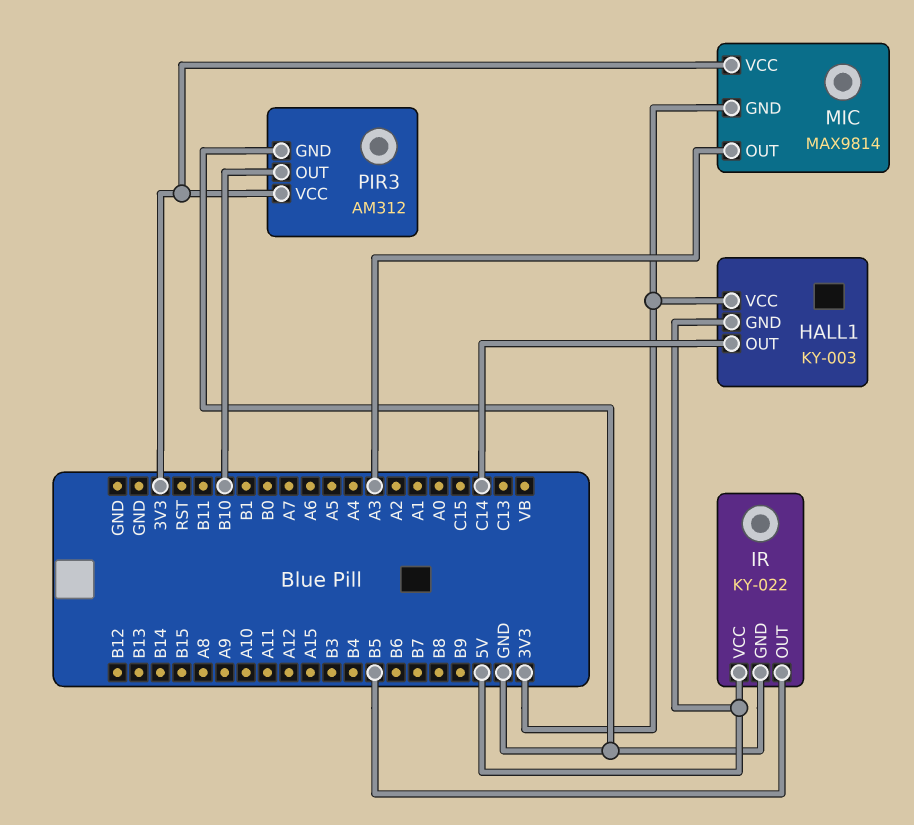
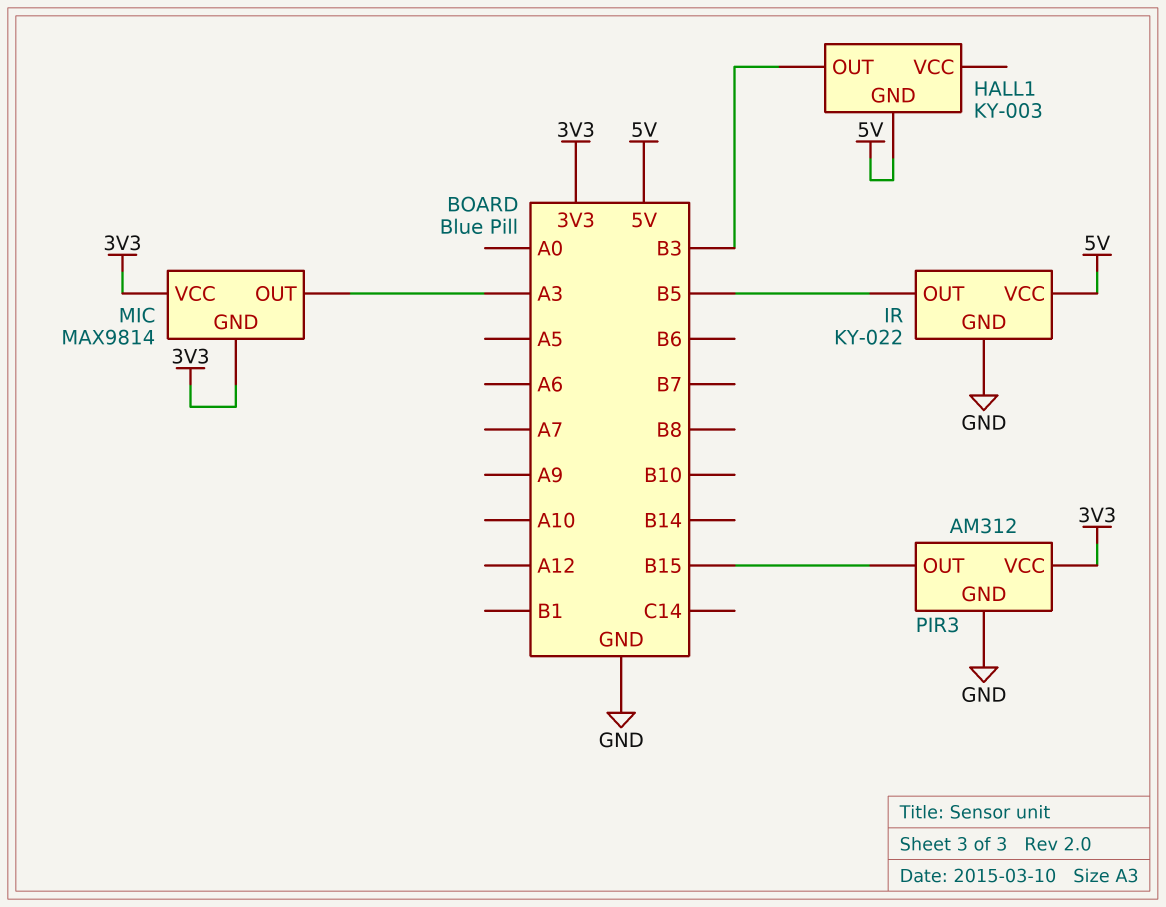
HALL1 pin OUT: C14 -> B3
HALL1 pin VCC: 3V3 -> none
PIR3 pin OUT: B10 -> B15

